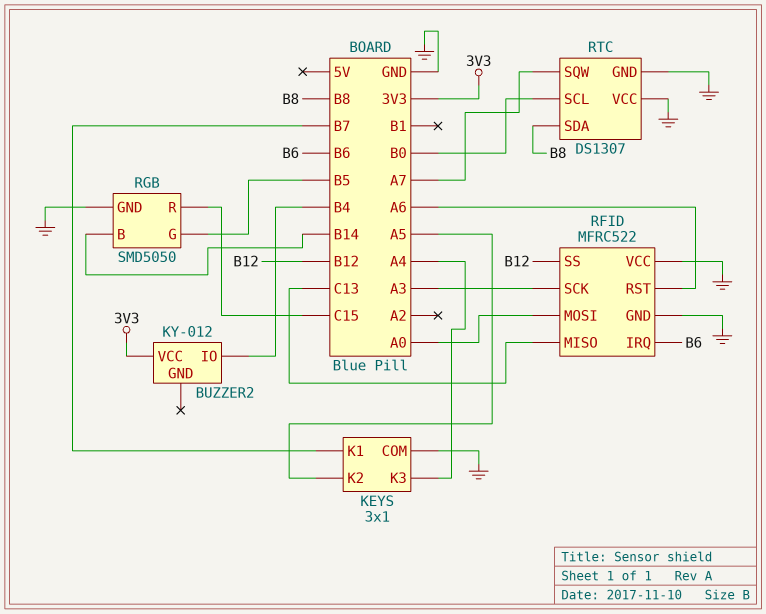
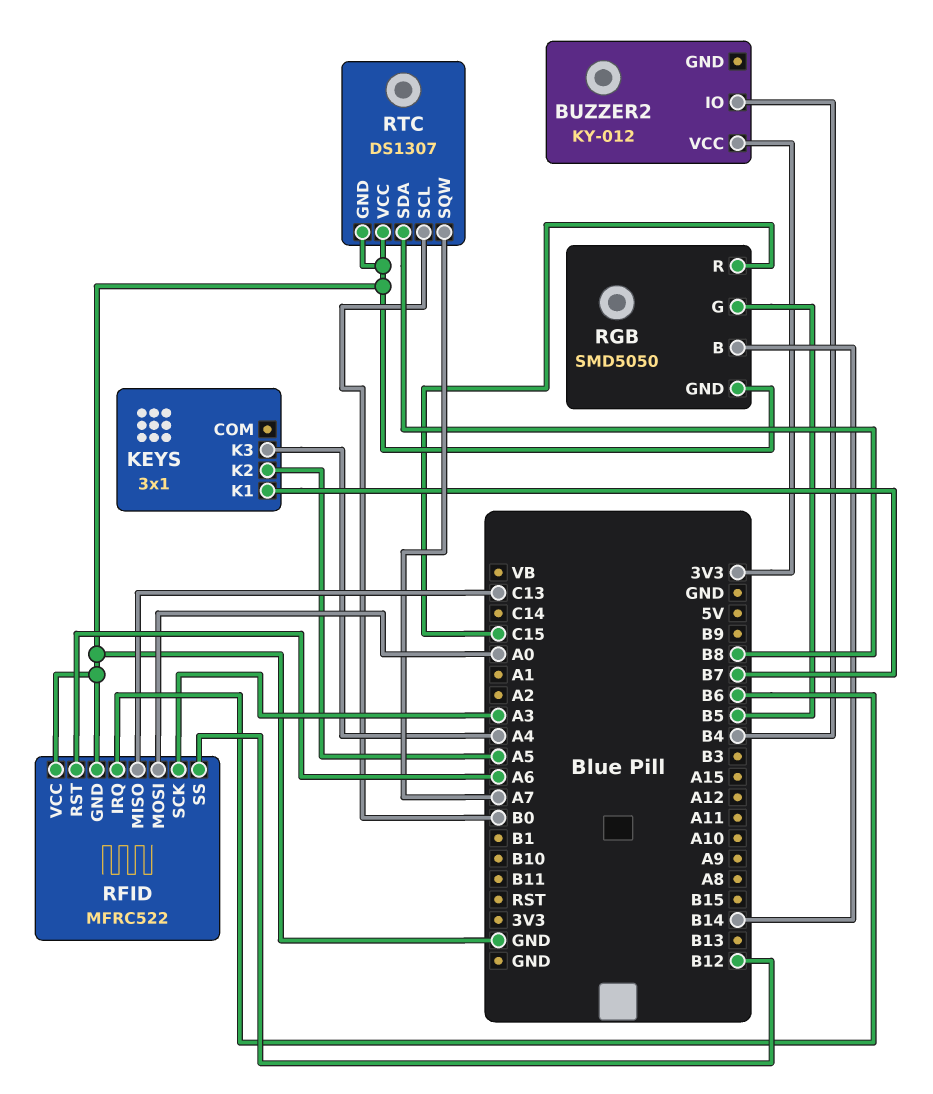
KEYS pin COM: GND -> none

